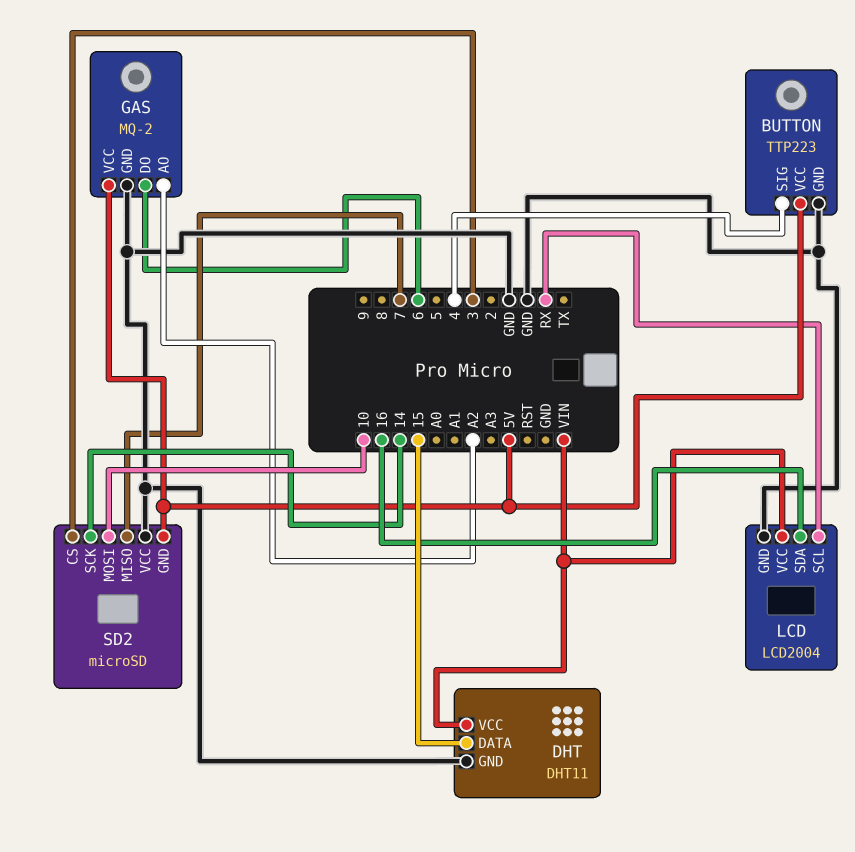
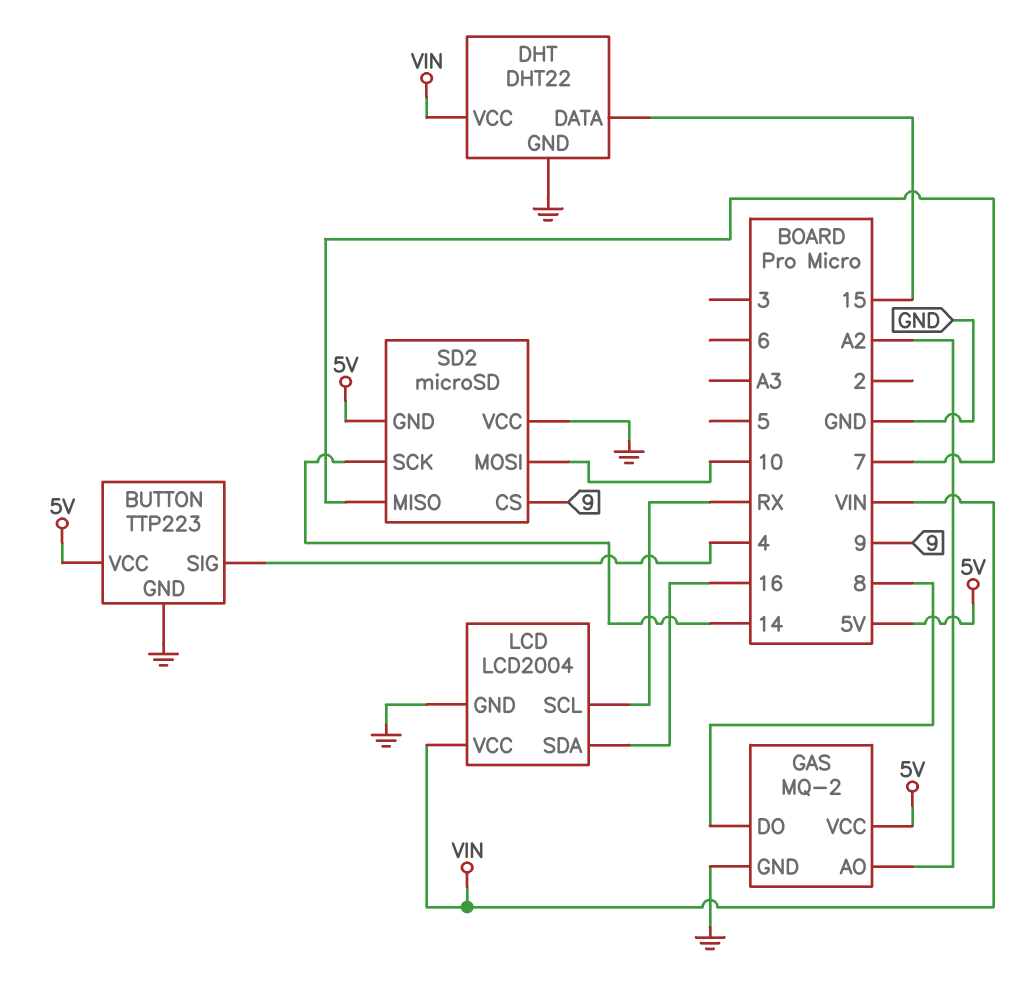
DHT: DHT11 -> DHT22
GAS pin DO: 6 -> 8
SD2 pin CS: 3 -> 9

